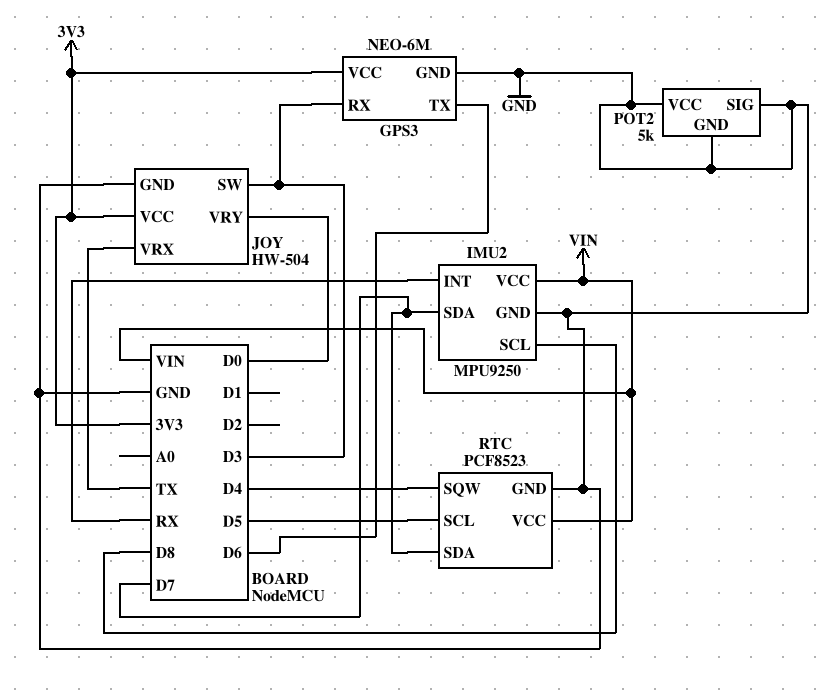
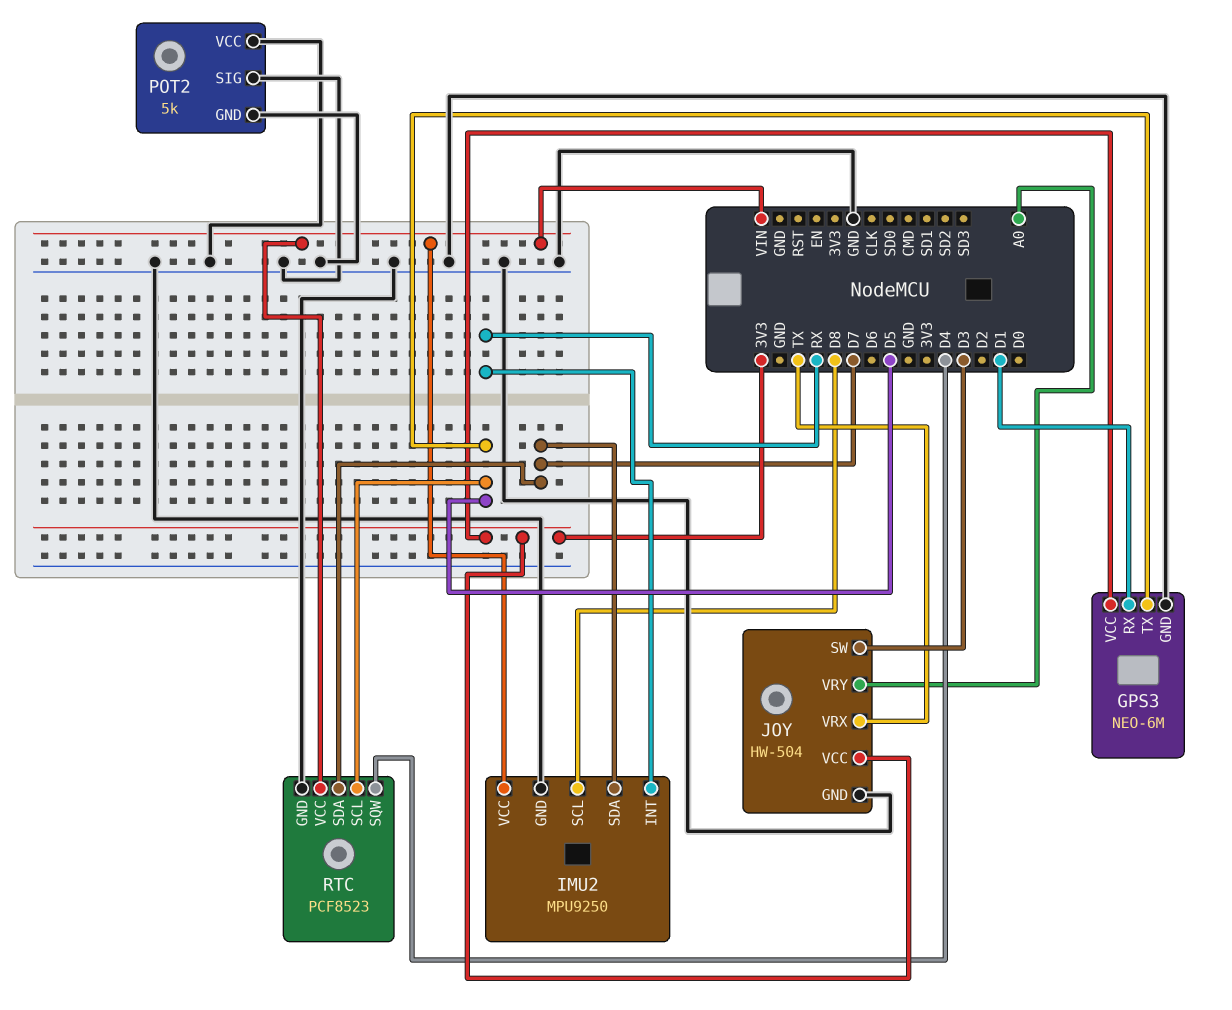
GPS3 pin RX: D3 -> D1
GPS3 pin TX: D6 -> D5
JOY pin VRY: D0 -> A0

